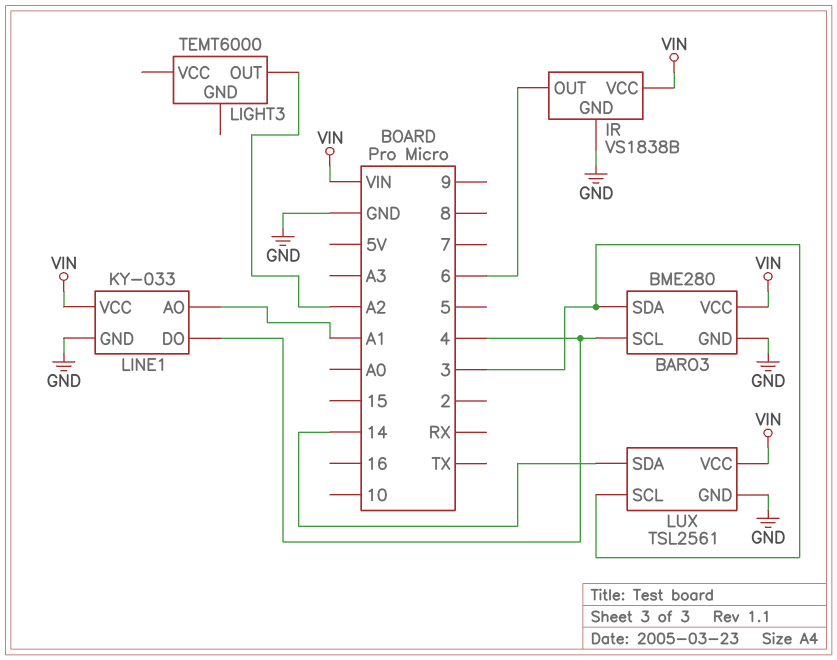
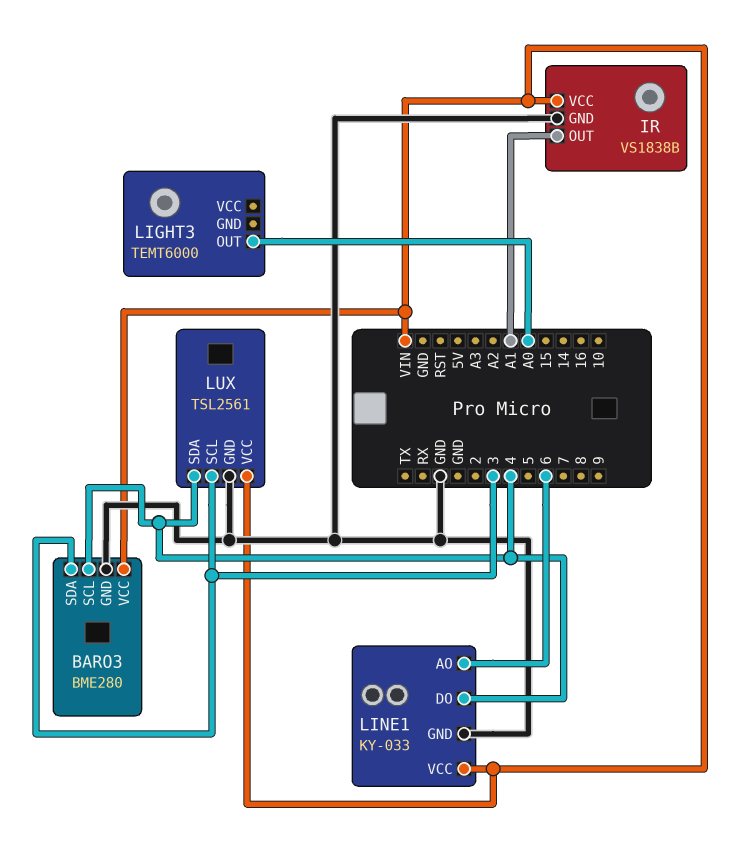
IR pin OUT: 6 -> A1
LIGHT3 pin OUT: A2 -> A0
LINE1 pin AO: A1 -> 6
LUX pin SDA: 14 -> 4

